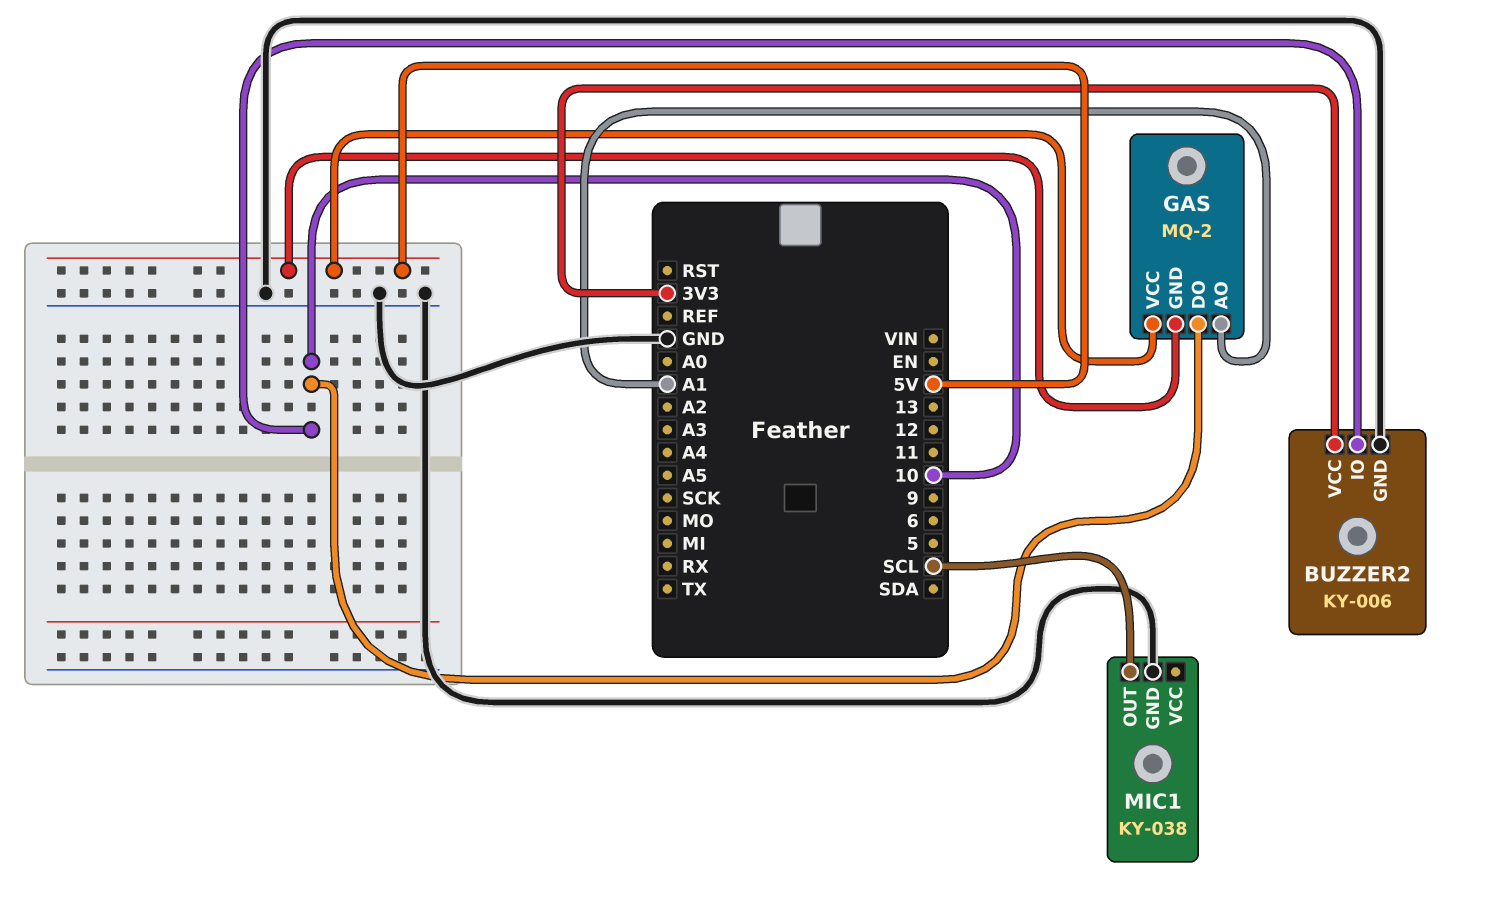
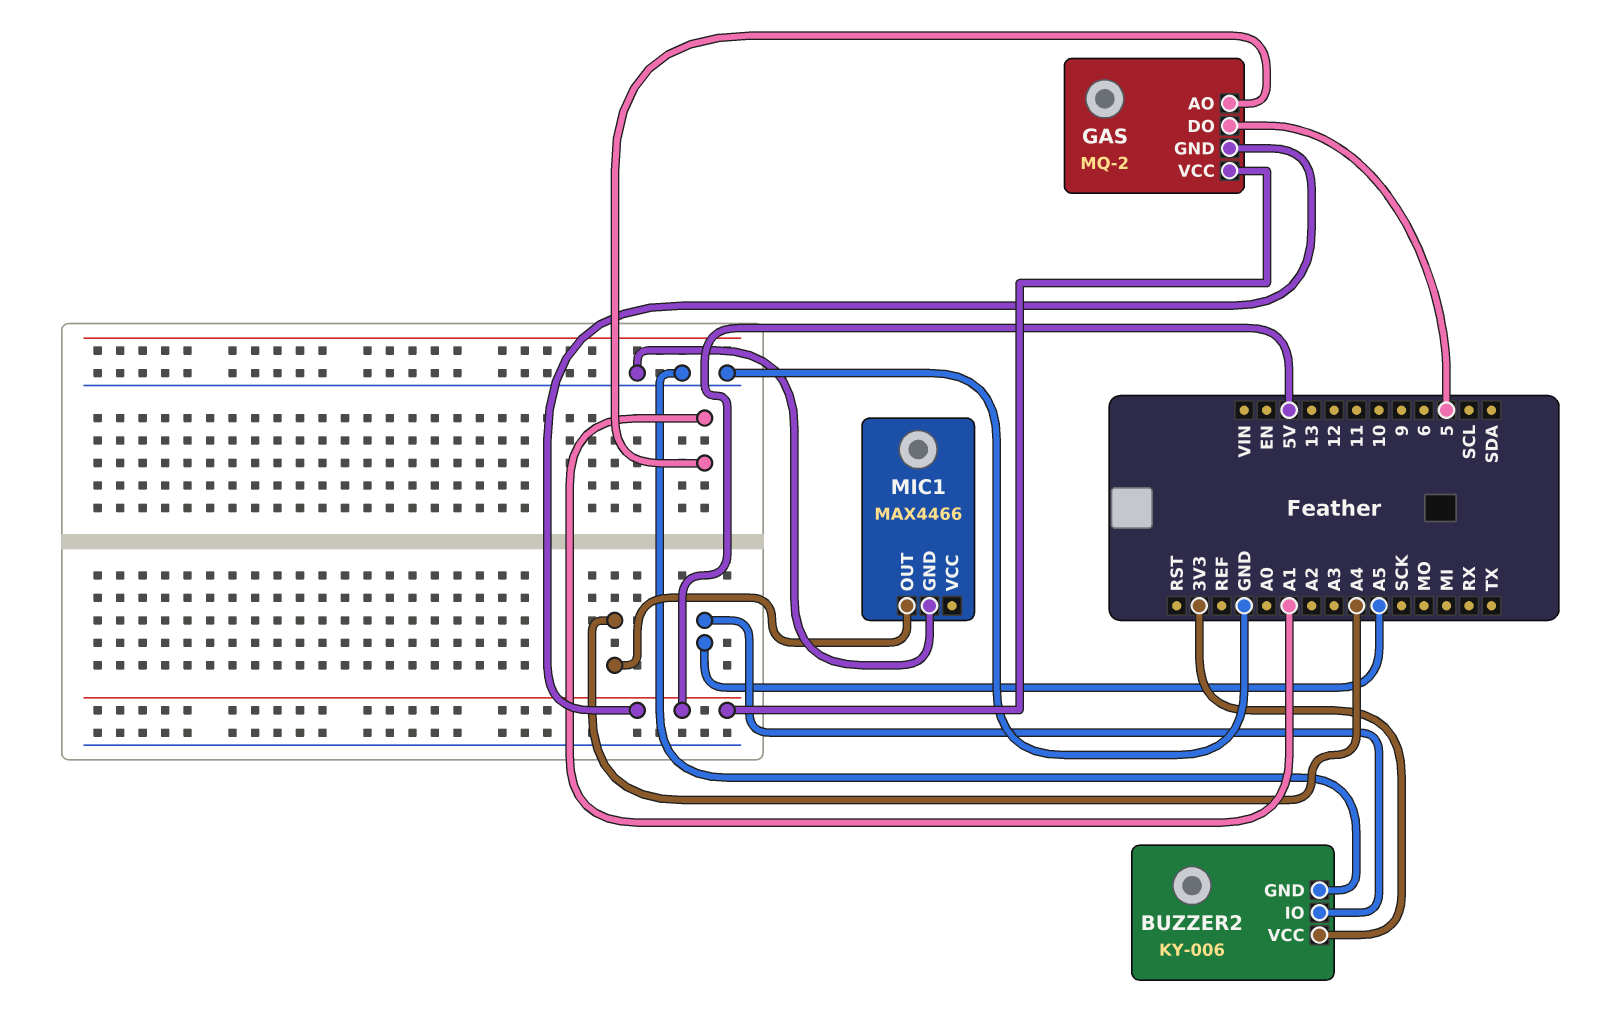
BUZZER2 pin IO: 10 -> A5
GAS pin DO: 10 -> 5
MIC1: KY-038 -> MAX4466
MIC1 pin OUT: SCL -> A4

